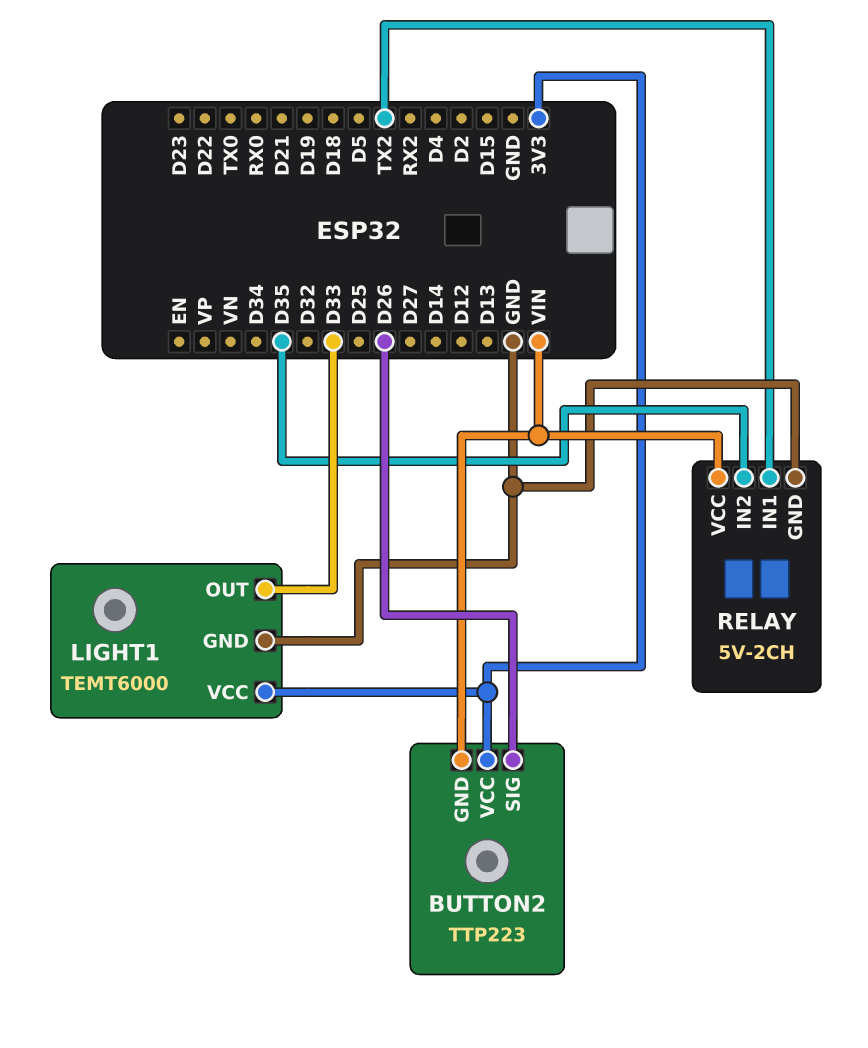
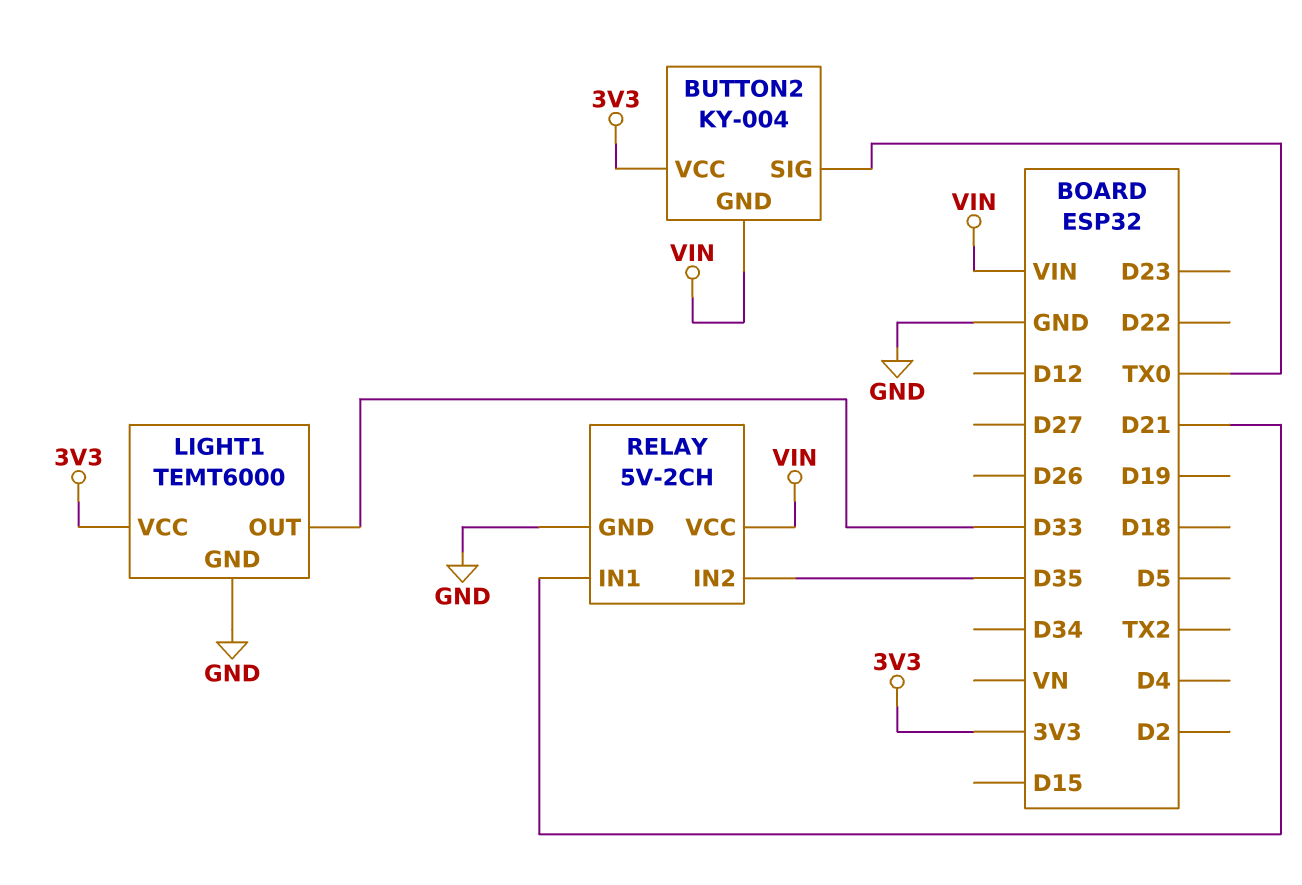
BUTTON2: TTP223 -> KY-004
BUTTON2 pin SIG: D26 -> TX0
RELAY pin IN1: TX2 -> D21

